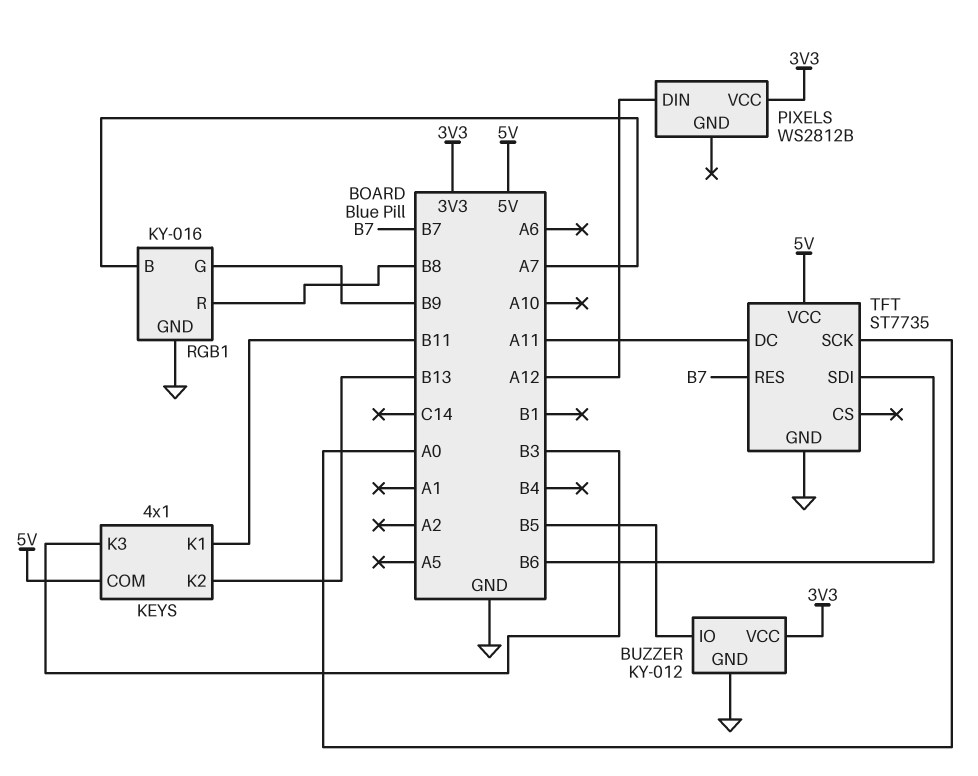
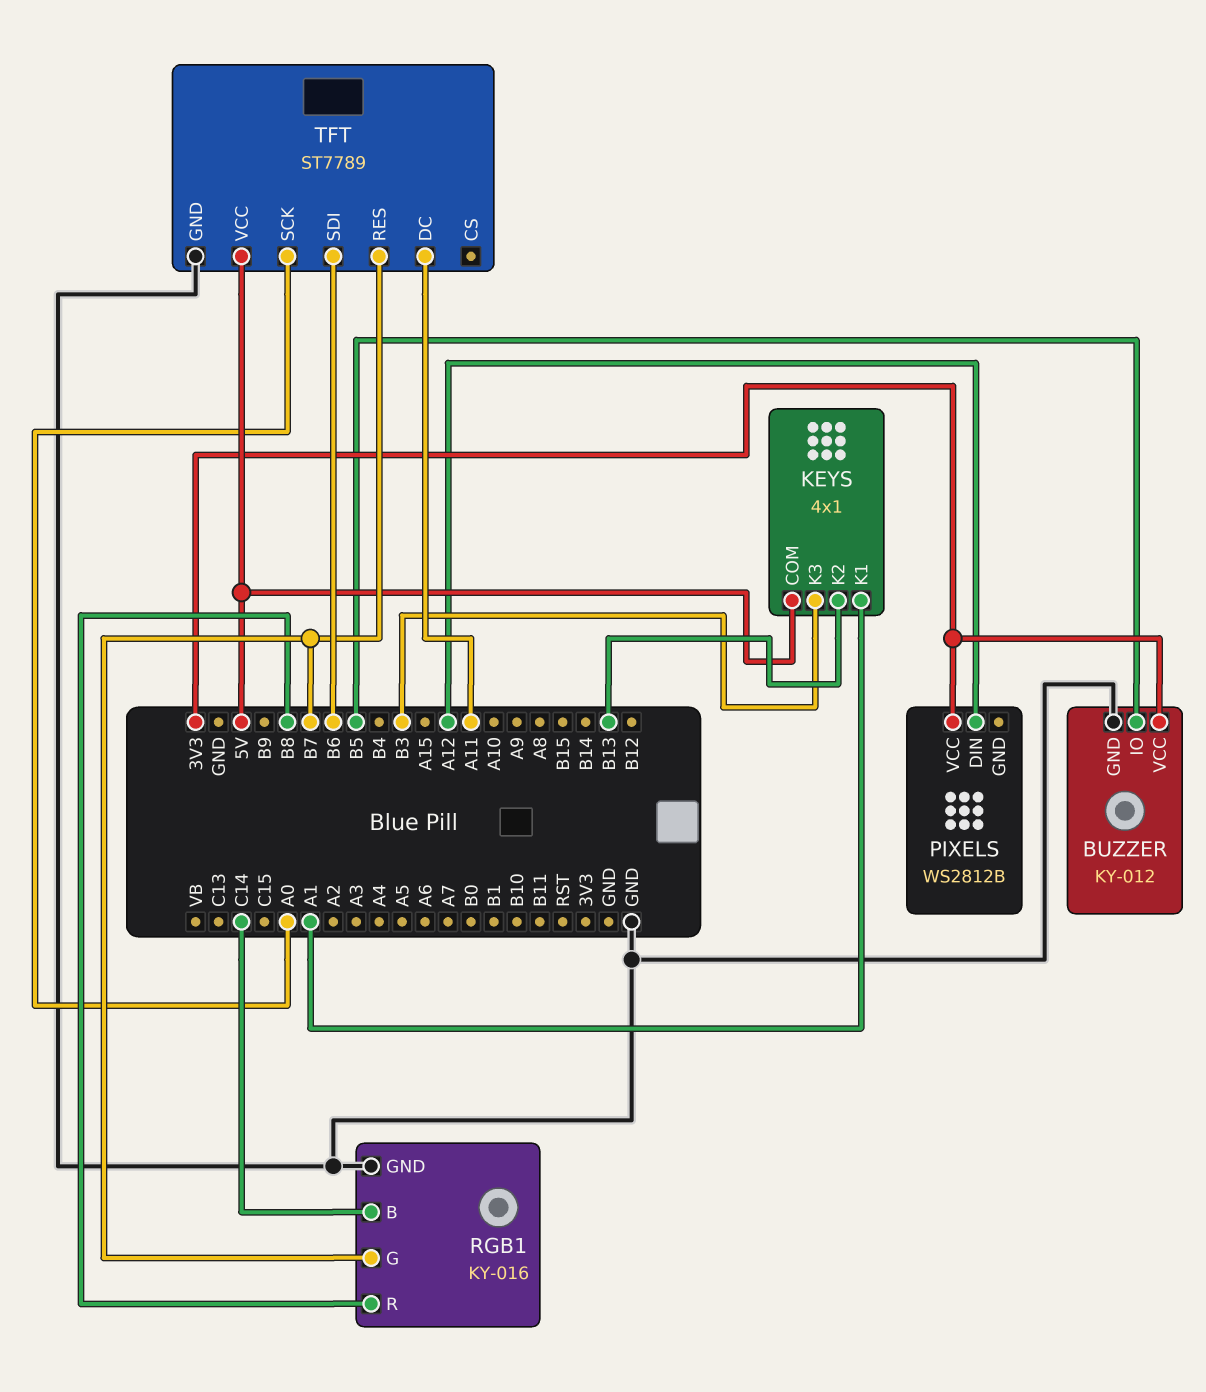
KEYS pin K1: B11 -> A1
RGB1 pin B: A7 -> C14
RGB1 pin G: B9 -> B7
TFT: ST7735 -> ST7789

